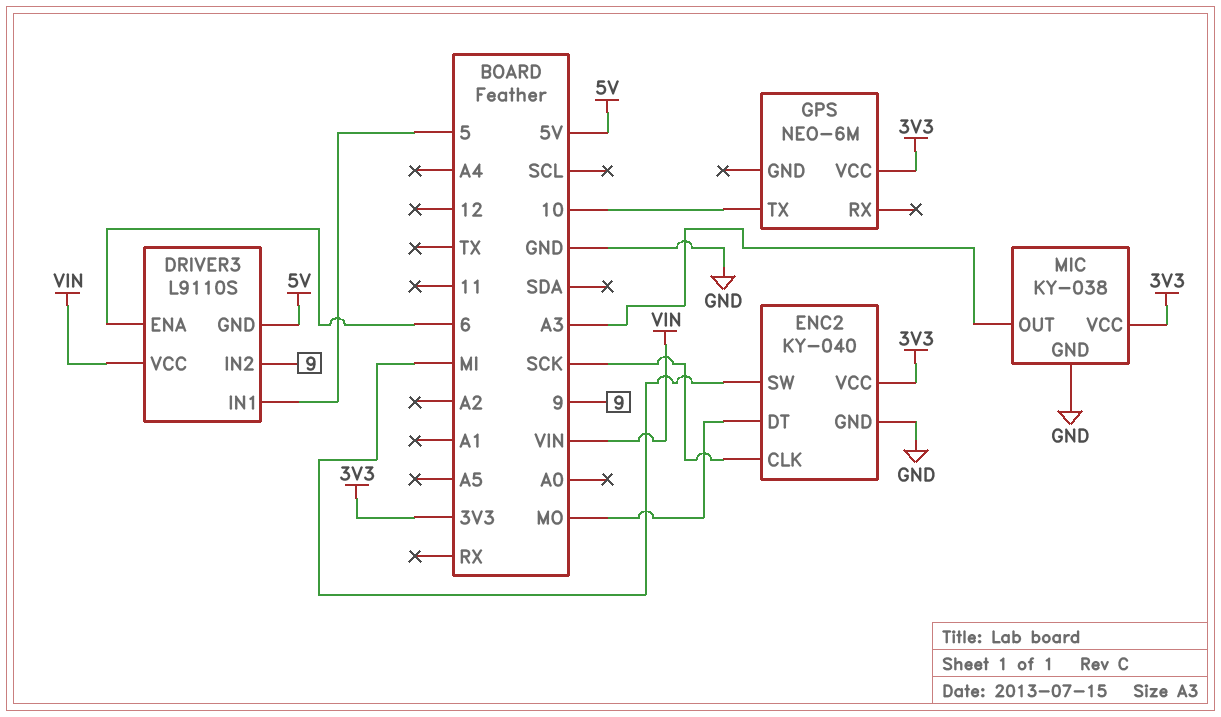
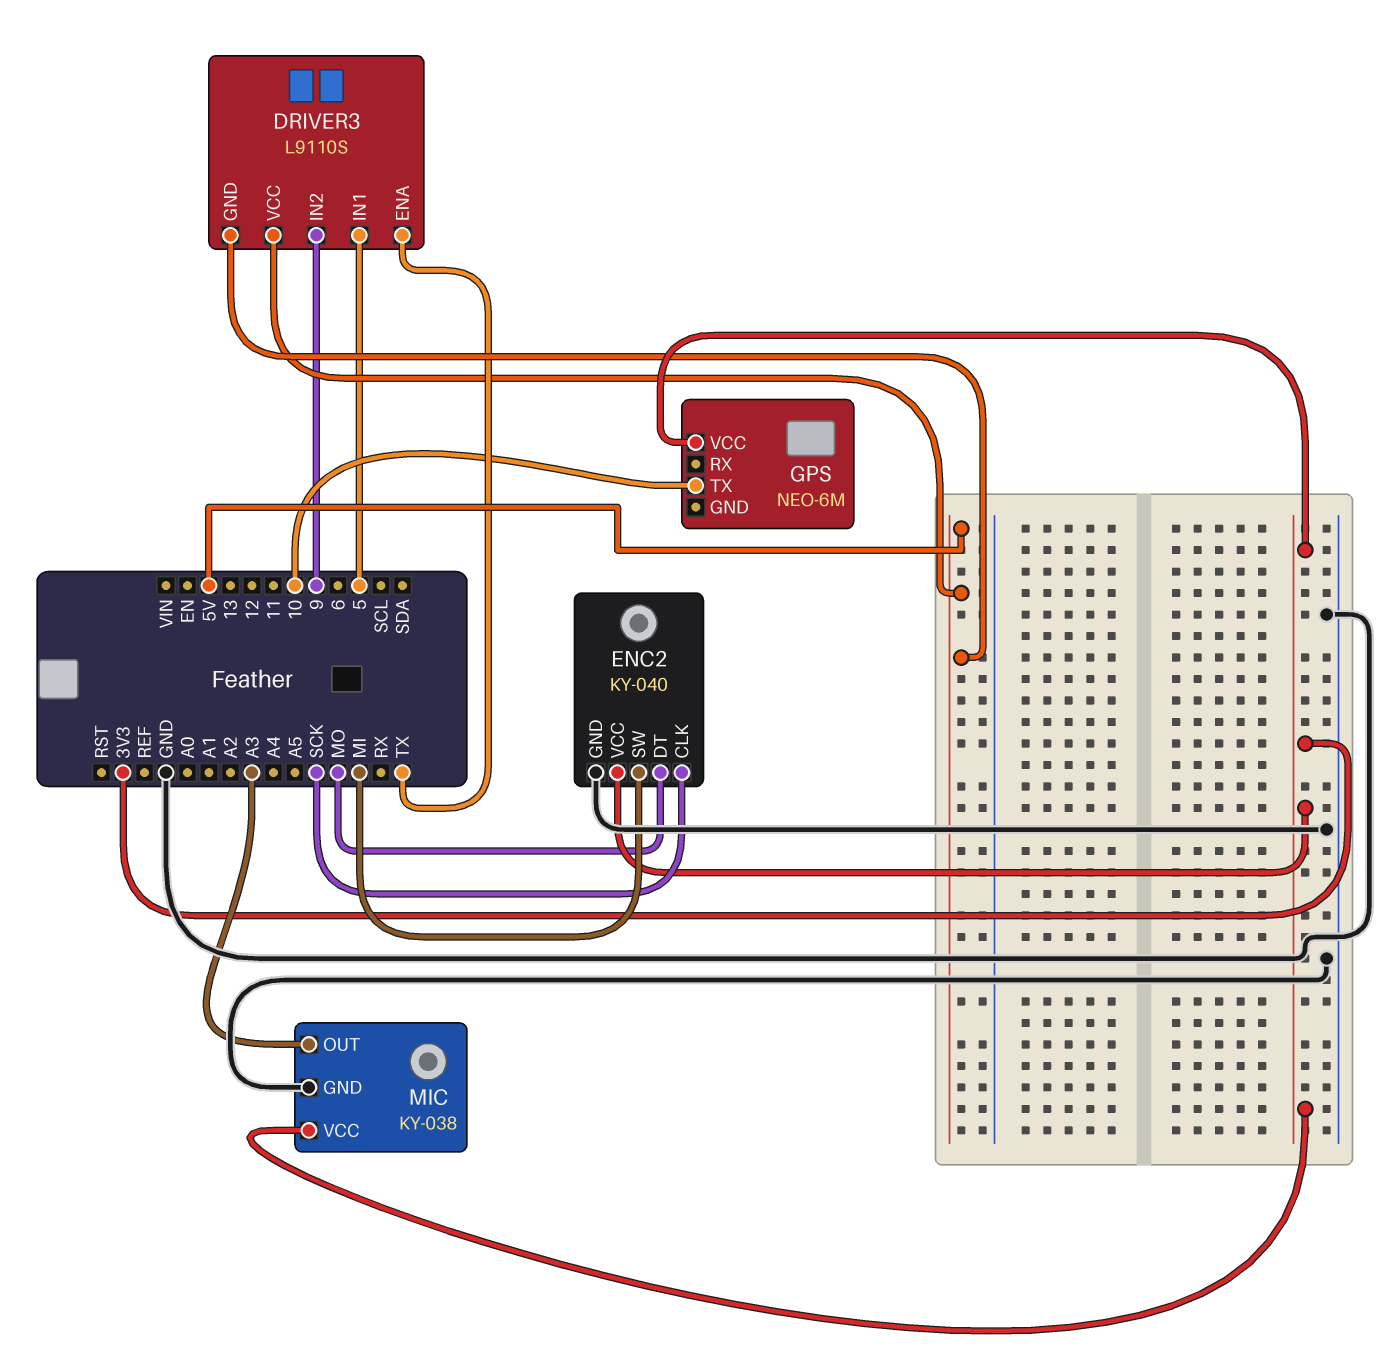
DRIVER3 pin ENA: 6 -> TX
DRIVER3 pin VCC: VIN -> 5V

